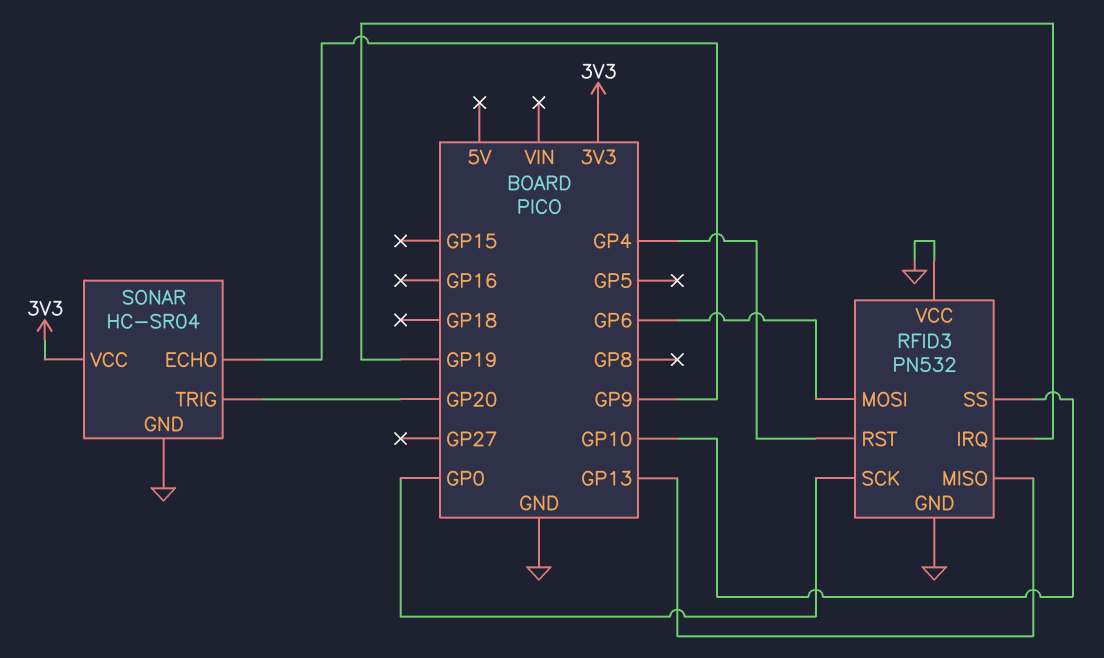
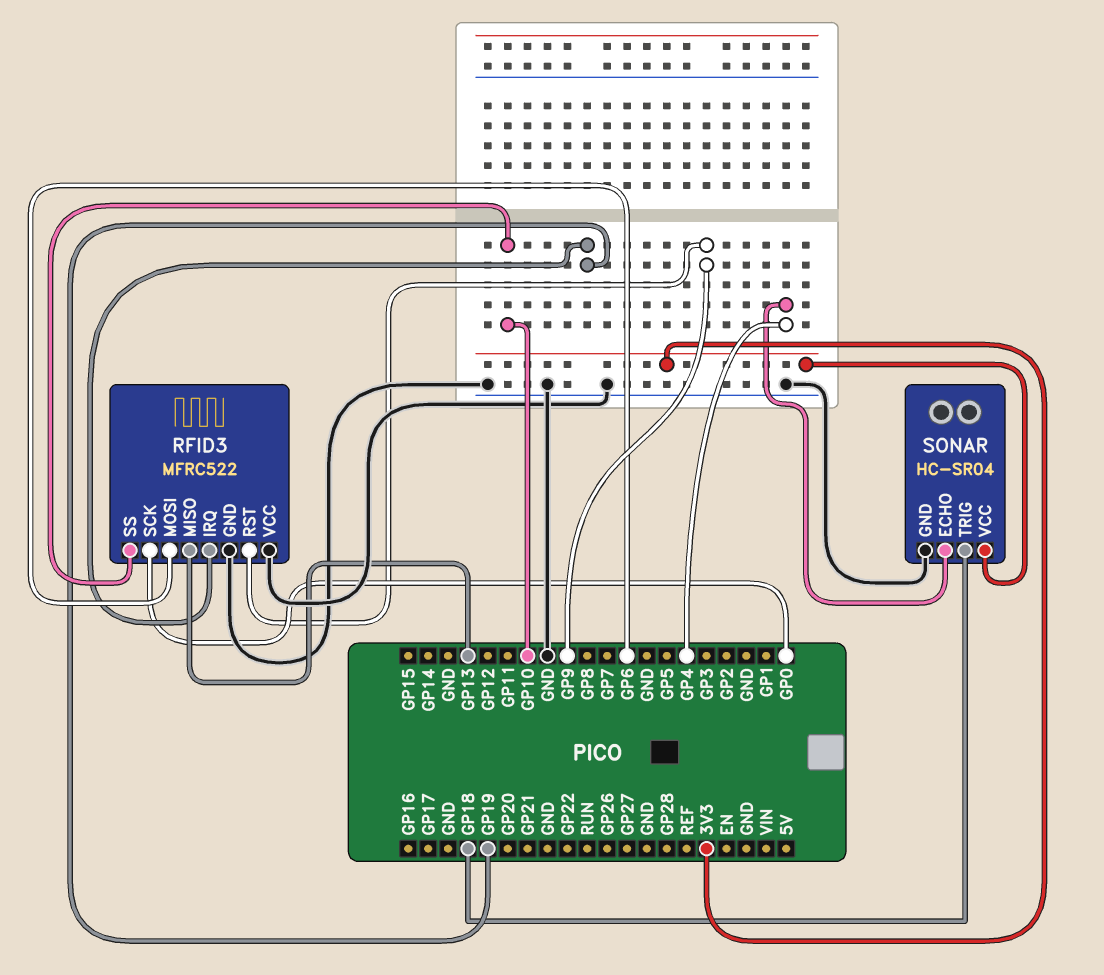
RFID3: PN532 -> MFRC522
RFID3 pin RST: GP4 -> GP9
SONAR pin ECHO: GP9 -> GP4
SONAR pin TRIG: GP20 -> GP18

